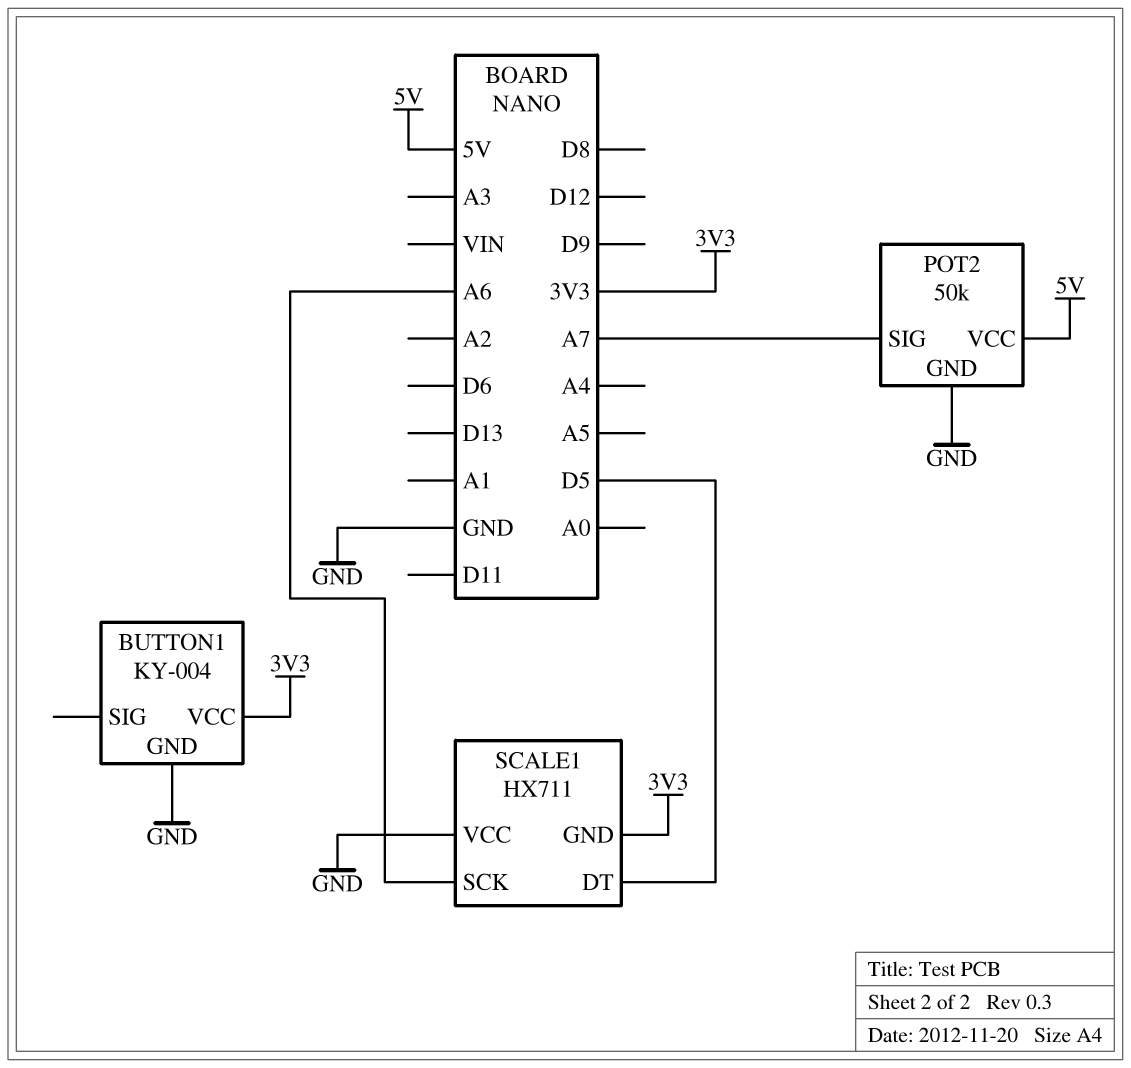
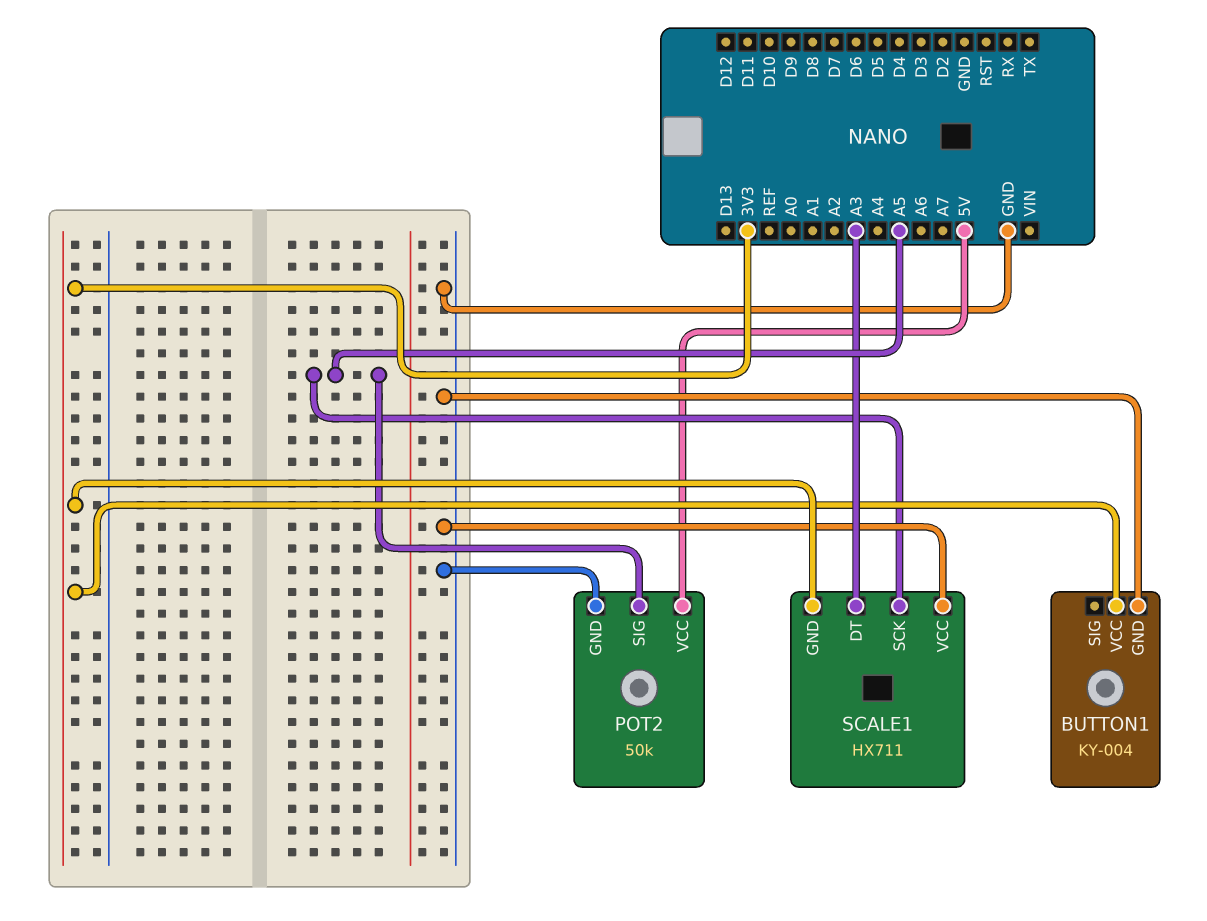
POT2 pin SIG: A7 -> A5
SCALE1 pin DT: D5 -> A3
SCALE1 pin SCK: A6 -> A5

